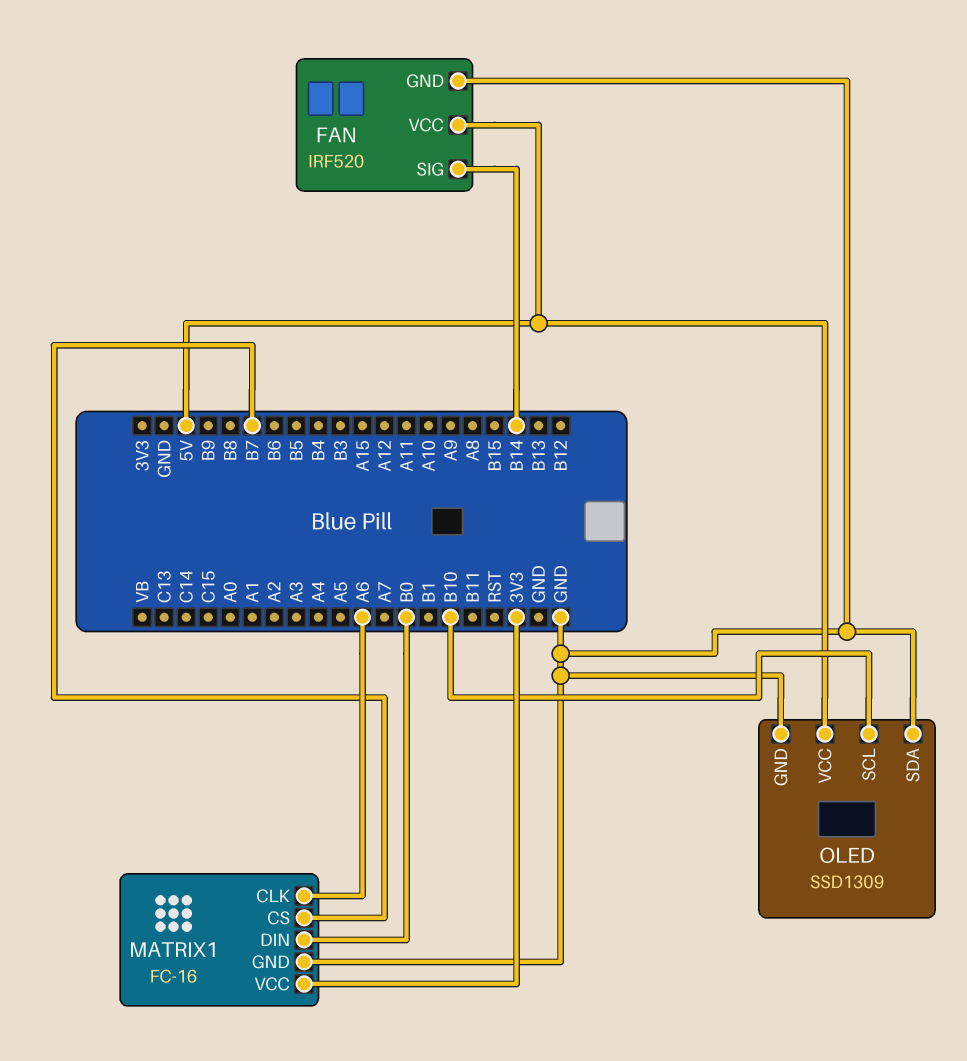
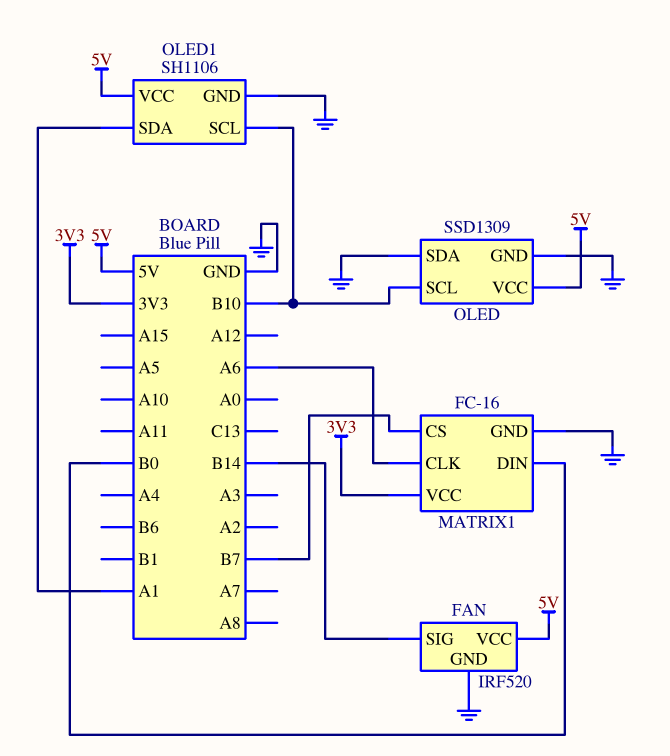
OLED1: none -> SH1106
OLED1 pin GND: none -> GND
OLED1 pin SCL: none -> B10
OLED1 pin SDA: none -> A1
OLED1 pin VCC: none -> 5V

